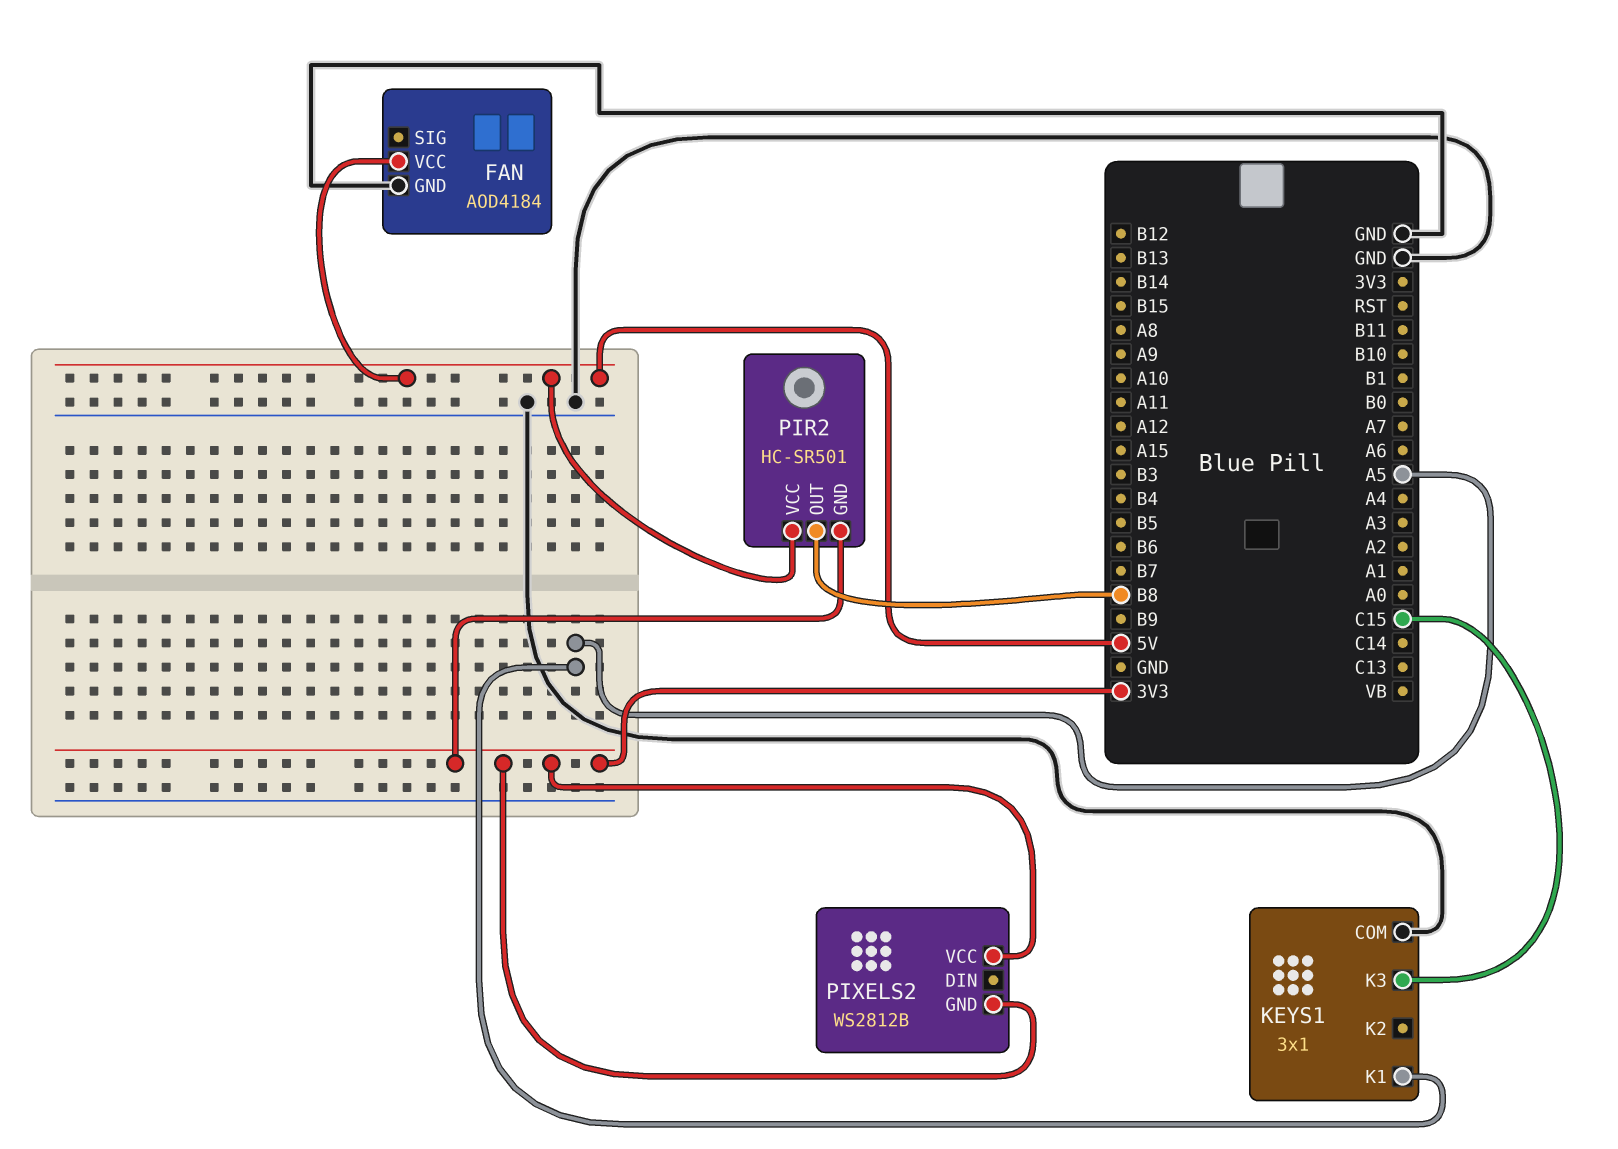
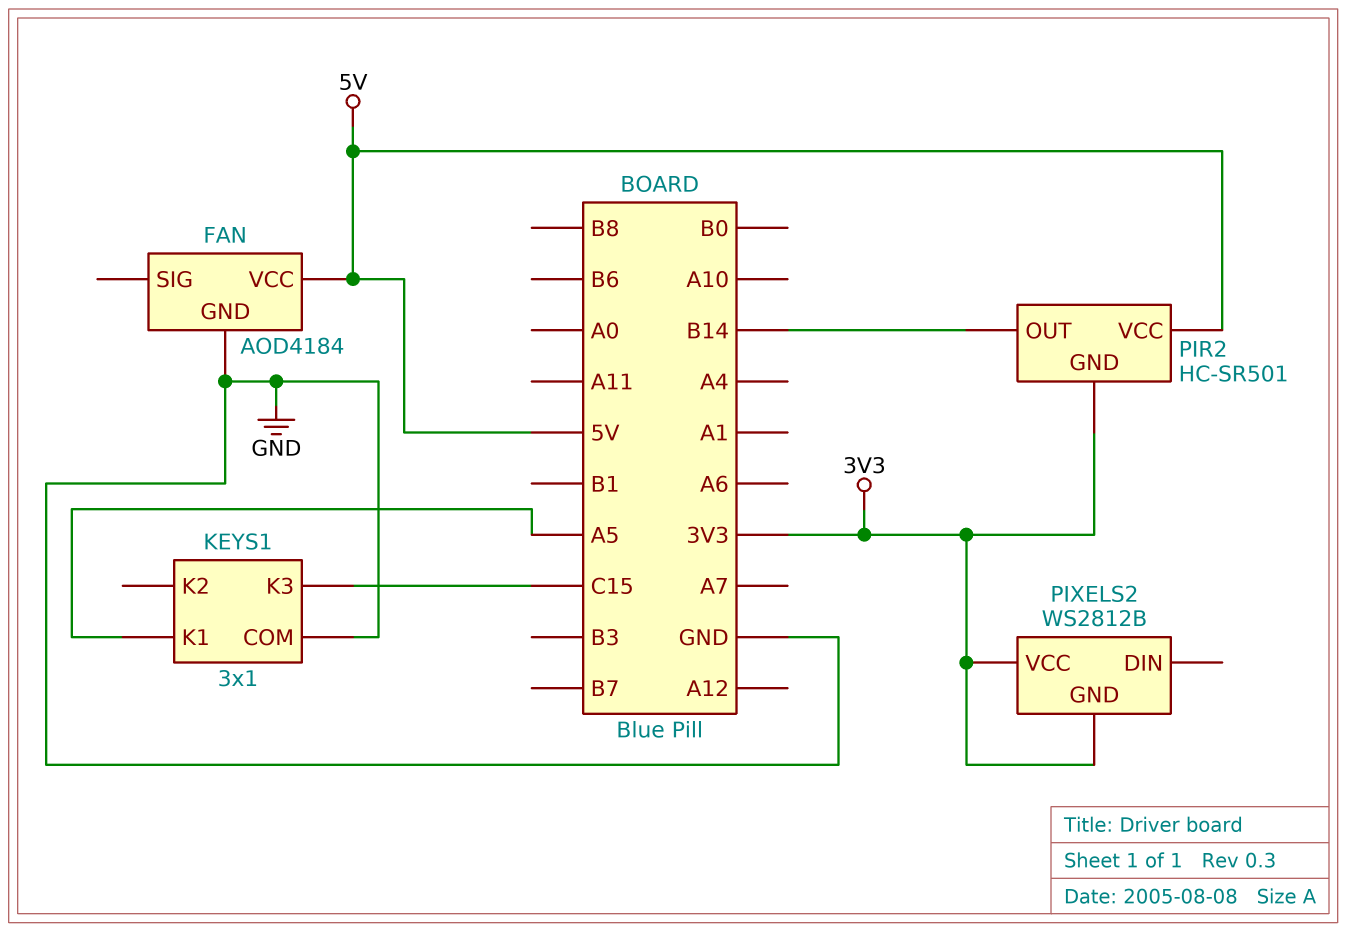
PIR2 pin OUT: B8 -> B14

